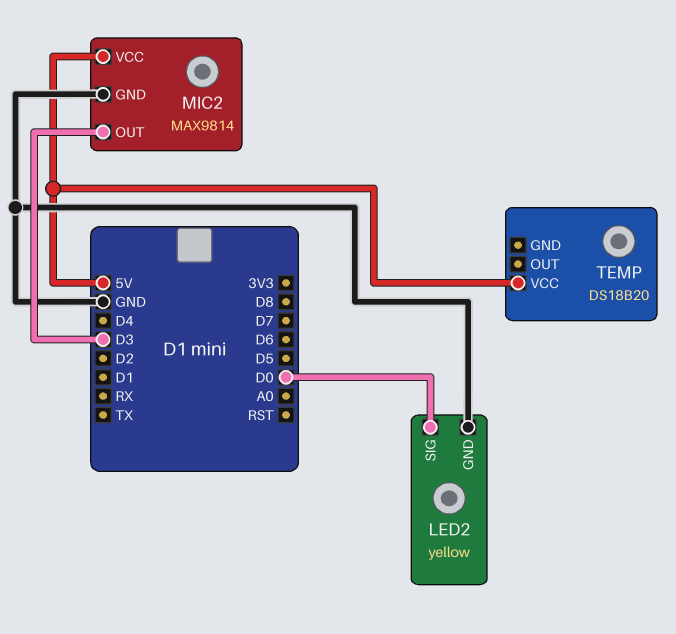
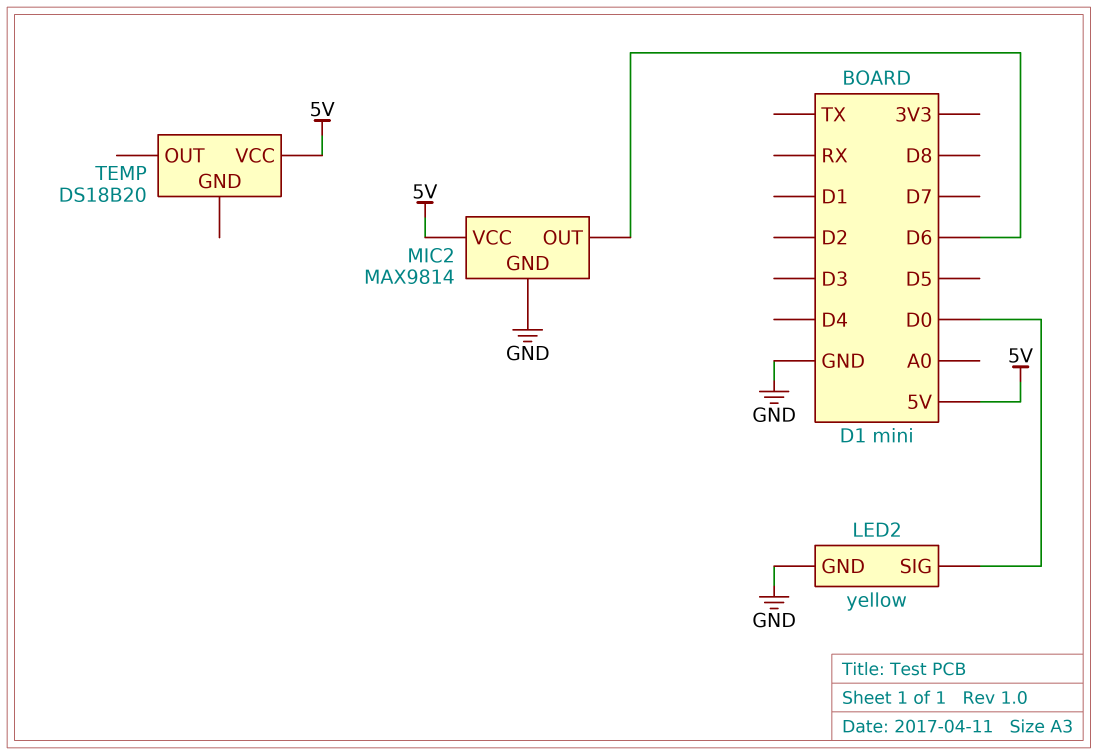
MIC2 pin OUT: D3 -> D6

